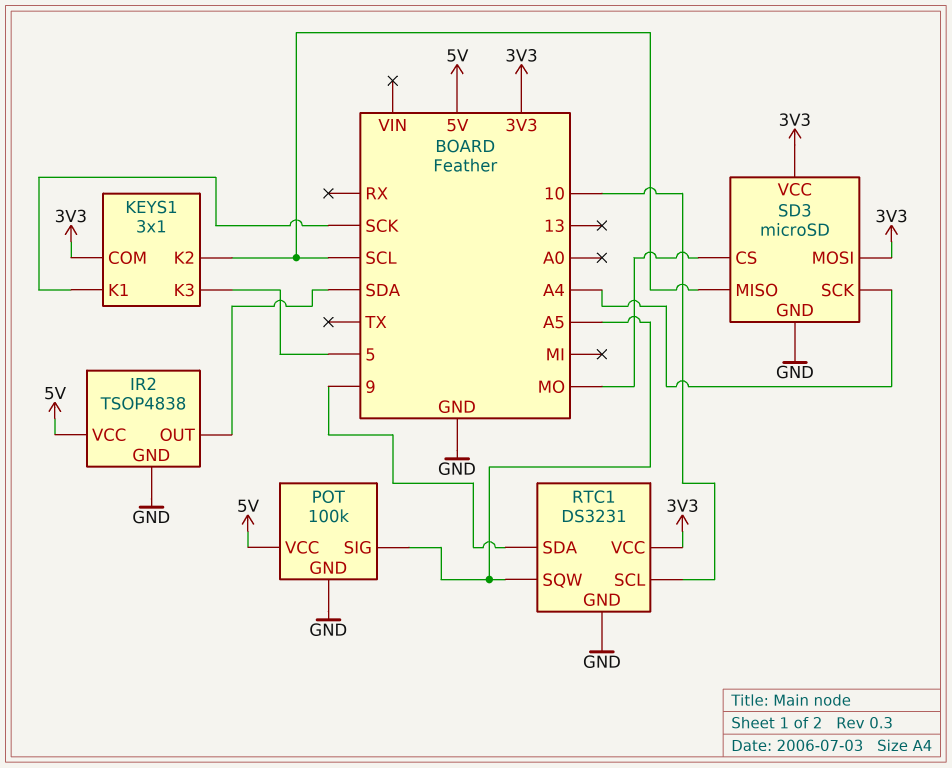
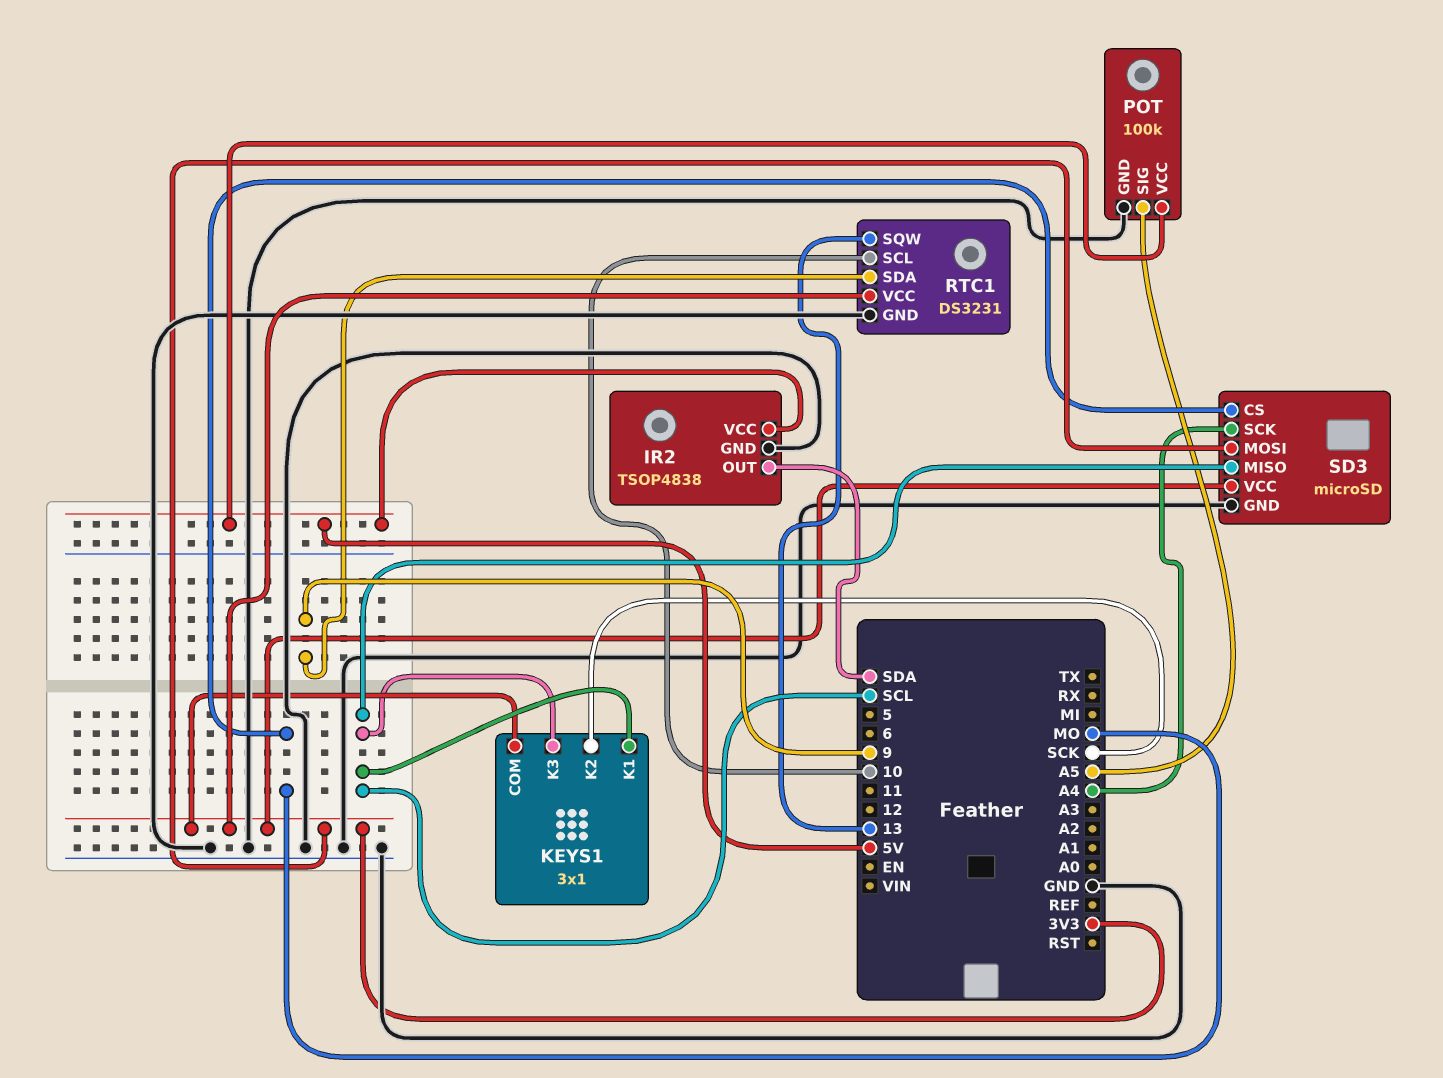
KEYS1 pin K1: SCK -> SCL
KEYS1 pin K2: SCL -> SCK
KEYS1 pin K3: 5 -> SCL
RTC1 pin SQW: A5 -> 13

